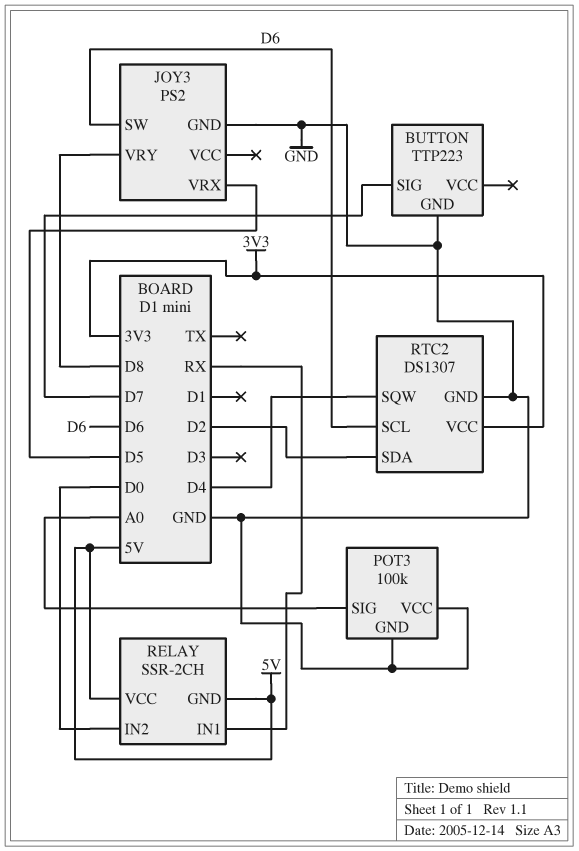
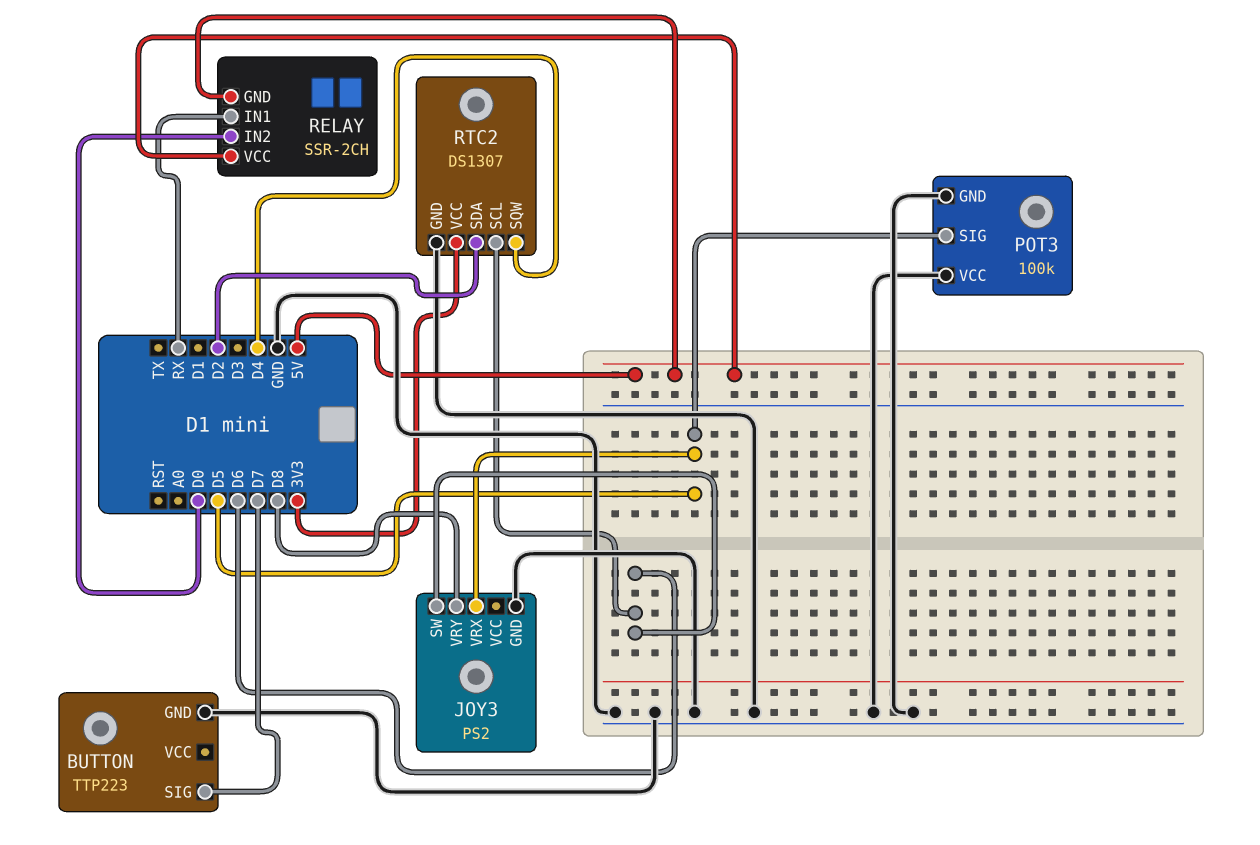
POT3 pin SIG: A0 -> D5

